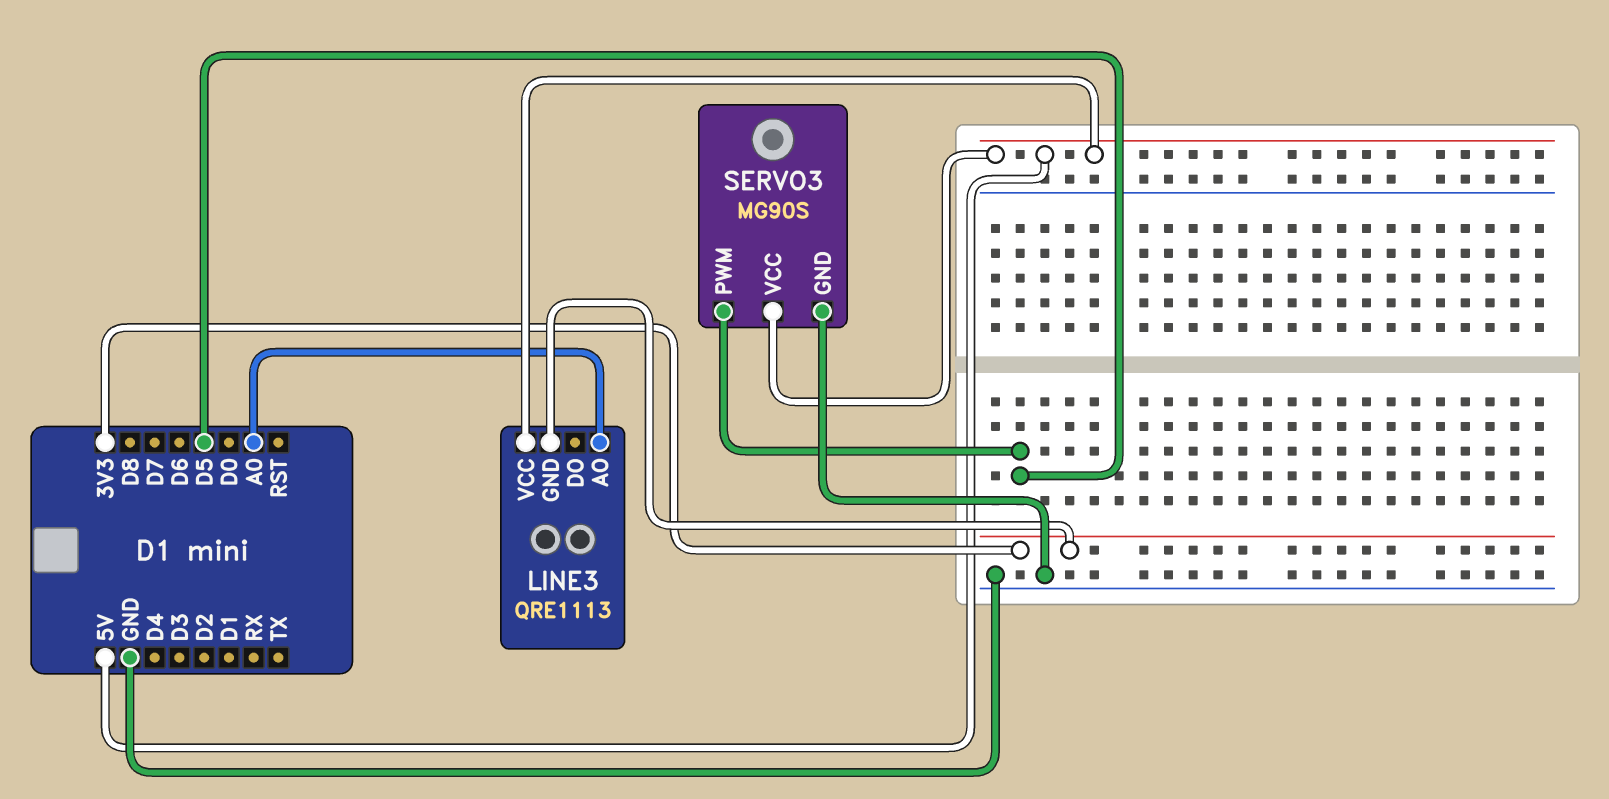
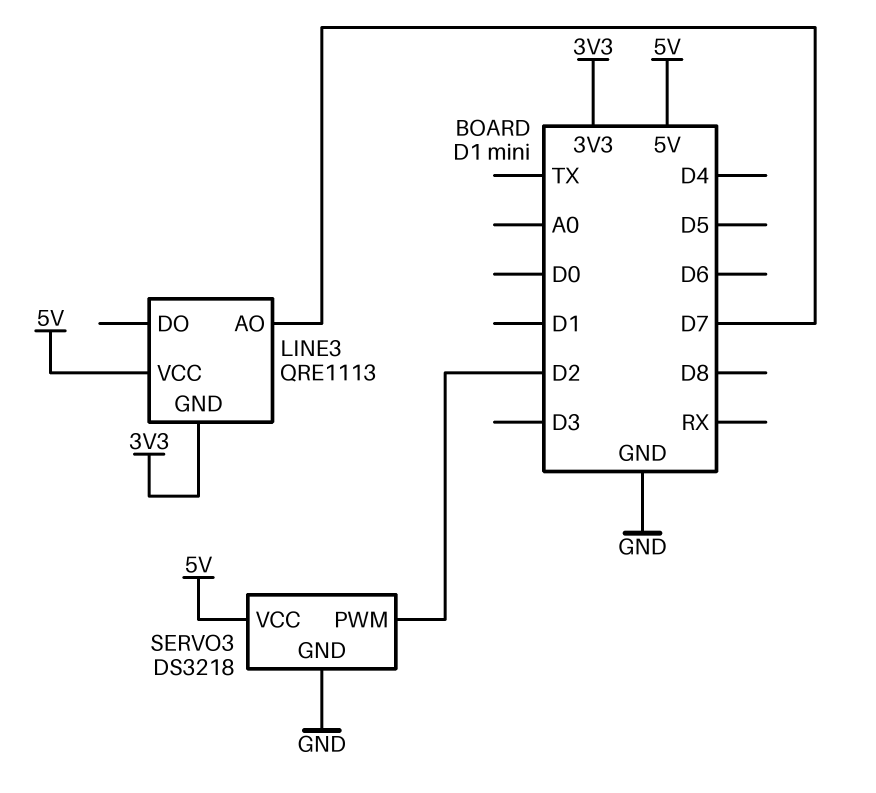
LINE3 pin AO: A0 -> D7
SERVO3: MG90S -> DS3218
SERVO3 pin PWM: D5 -> D2

